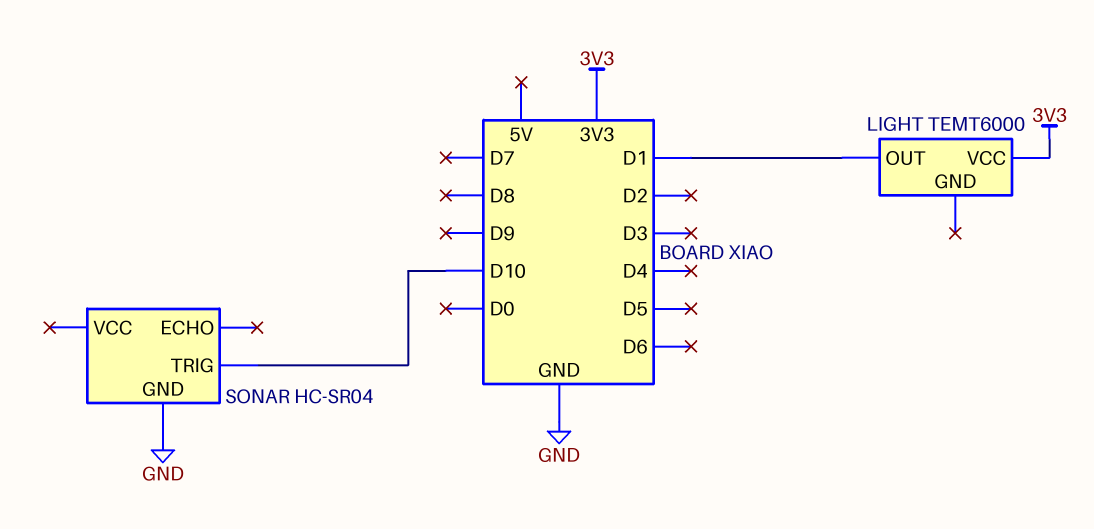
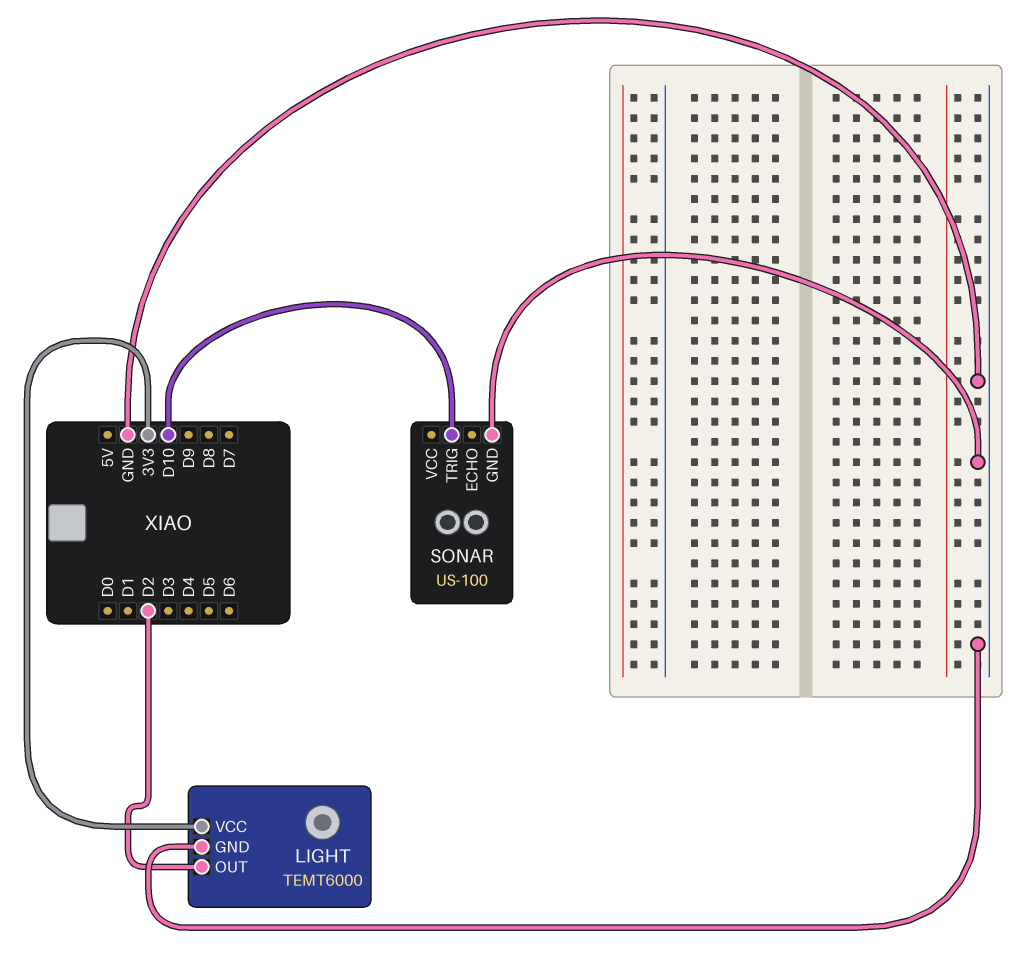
LIGHT pin GND: none -> GND
LIGHT pin OUT: D1 -> D2
SONAR: HC-SR04 -> US-100

